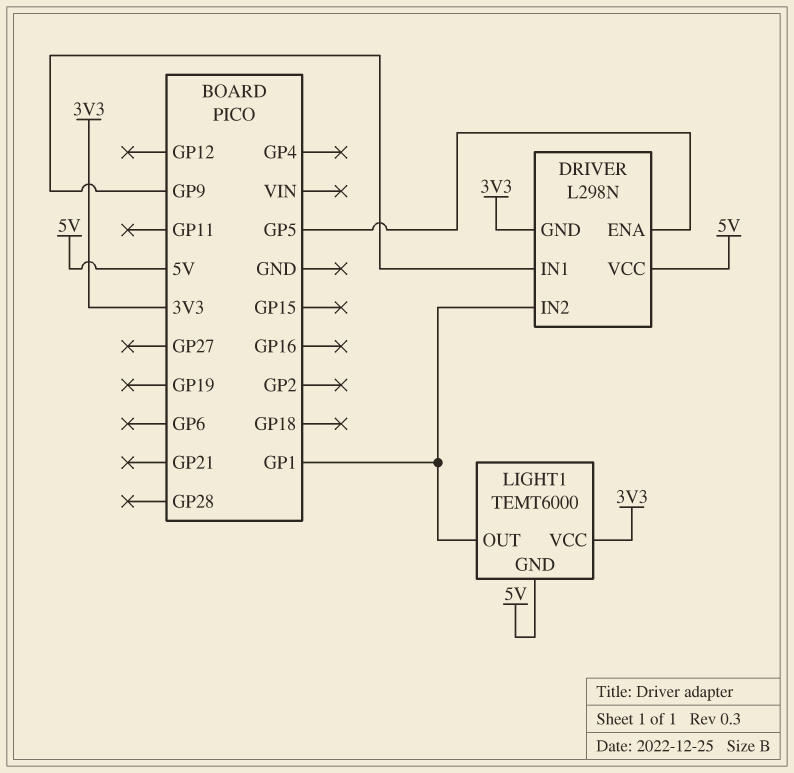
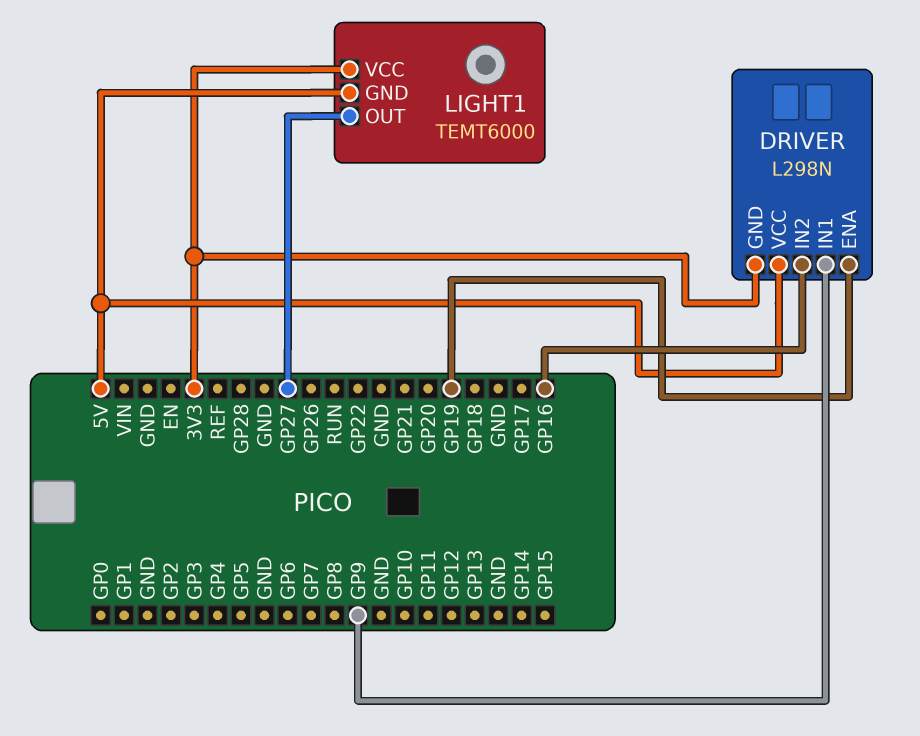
DRIVER pin ENA: GP5 -> GP19
DRIVER pin IN2: GP1 -> GP16
LIGHT1 pin OUT: GP1 -> GP27

